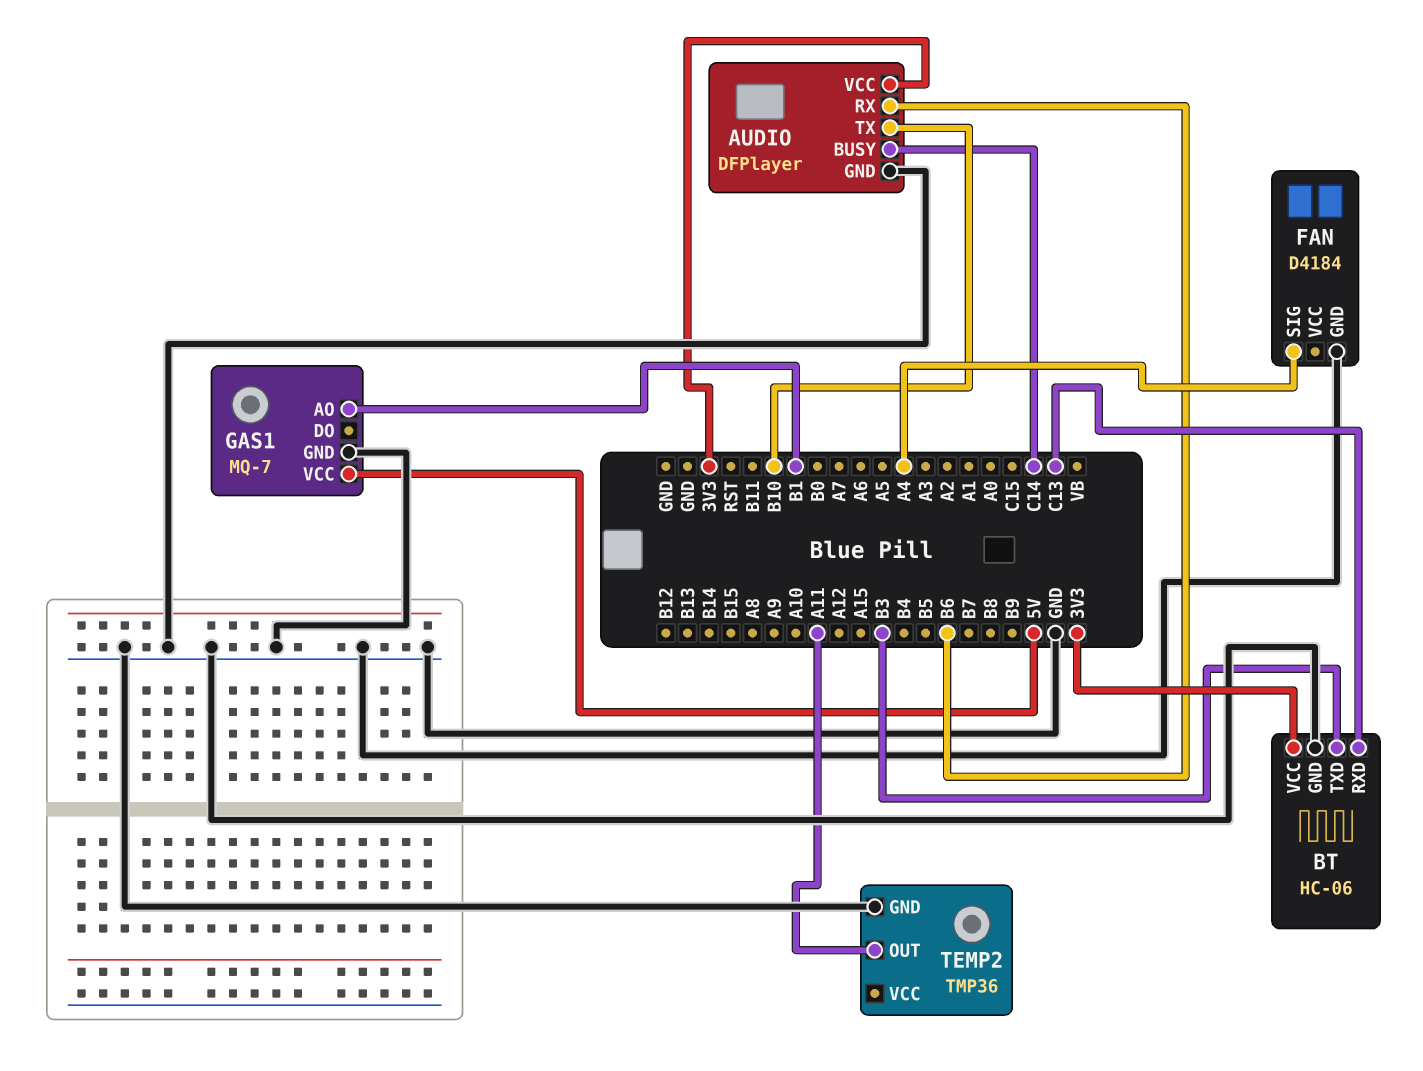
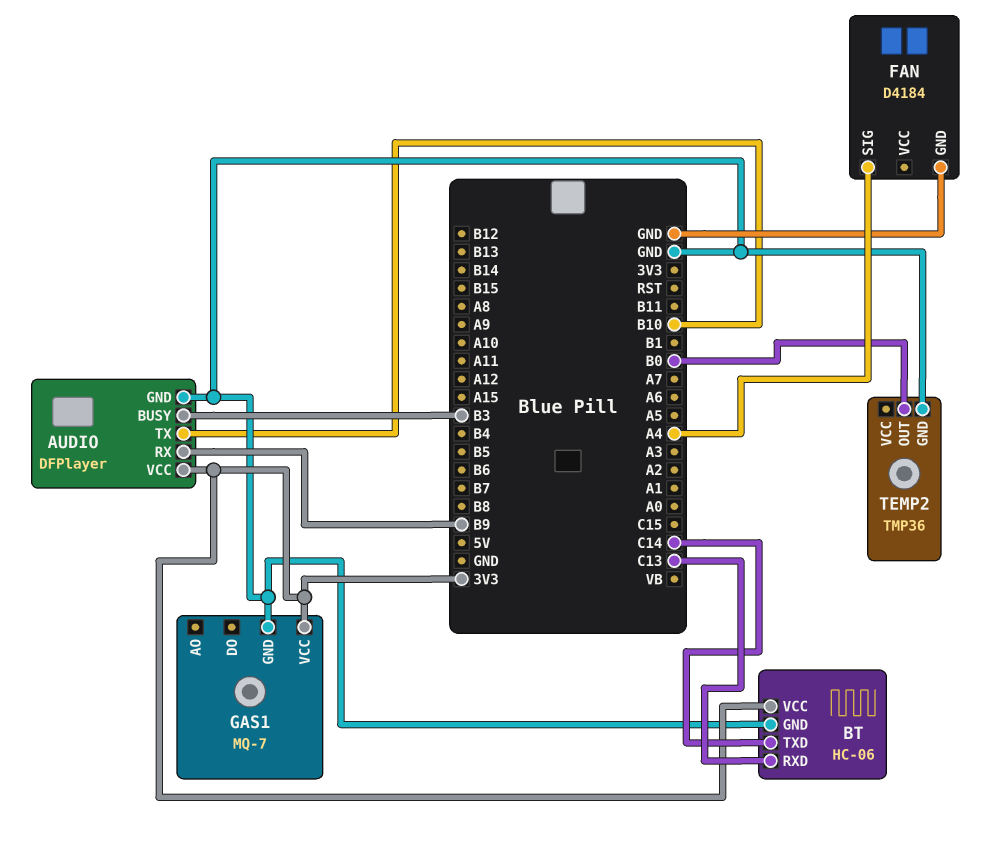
AUDIO pin BUSY: C14 -> B3
AUDIO pin RX: B6 -> B9
BT pin TXD: B3 -> C14
GAS1 pin AO: B1 -> none
GAS1 pin VCC: 5V -> 3V3
TEMP2 pin OUT: A11 -> B0

